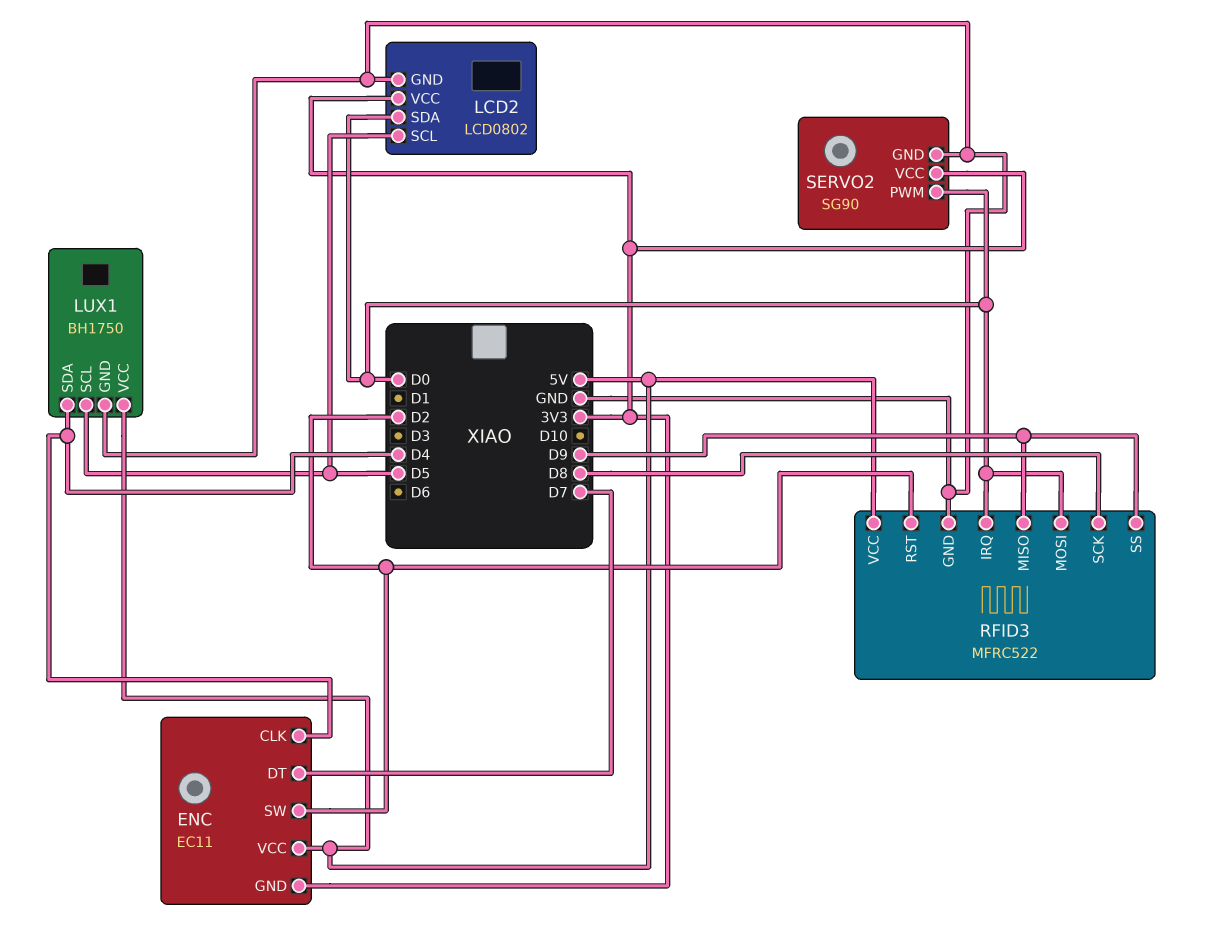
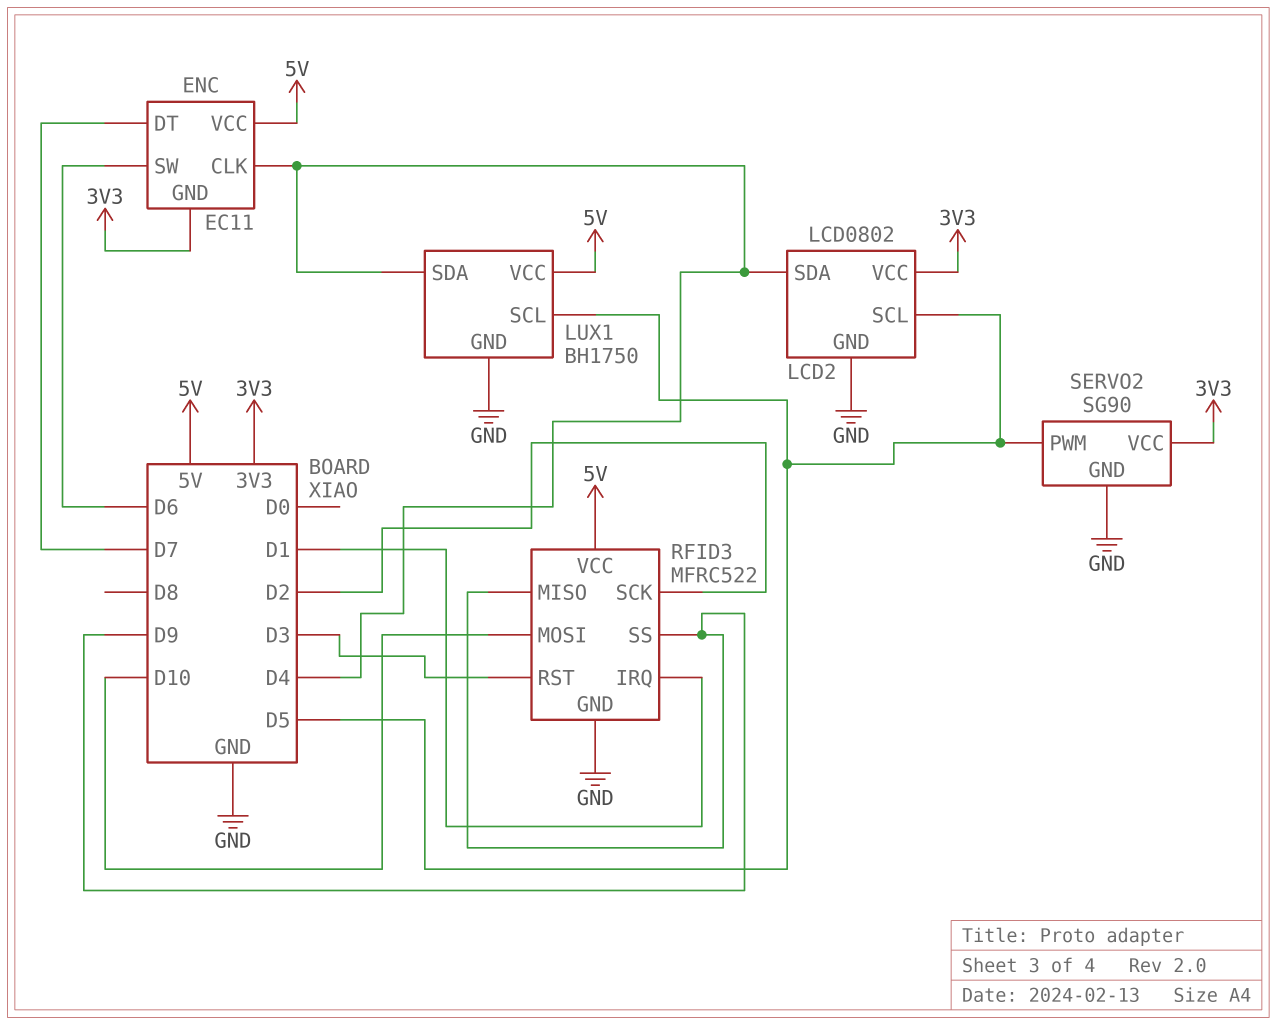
ENC pin SW: D2 -> D6
LCD2 pin SDA: D0 -> D4
RFID3 pin IRQ: D0 -> D1
RFID3 pin MOSI: D0 -> D10
RFID3 pin RST: D2 -> D3
RFID3 pin SCK: D8 -> D2
SERVO2 pin PWM: D0 -> D5

